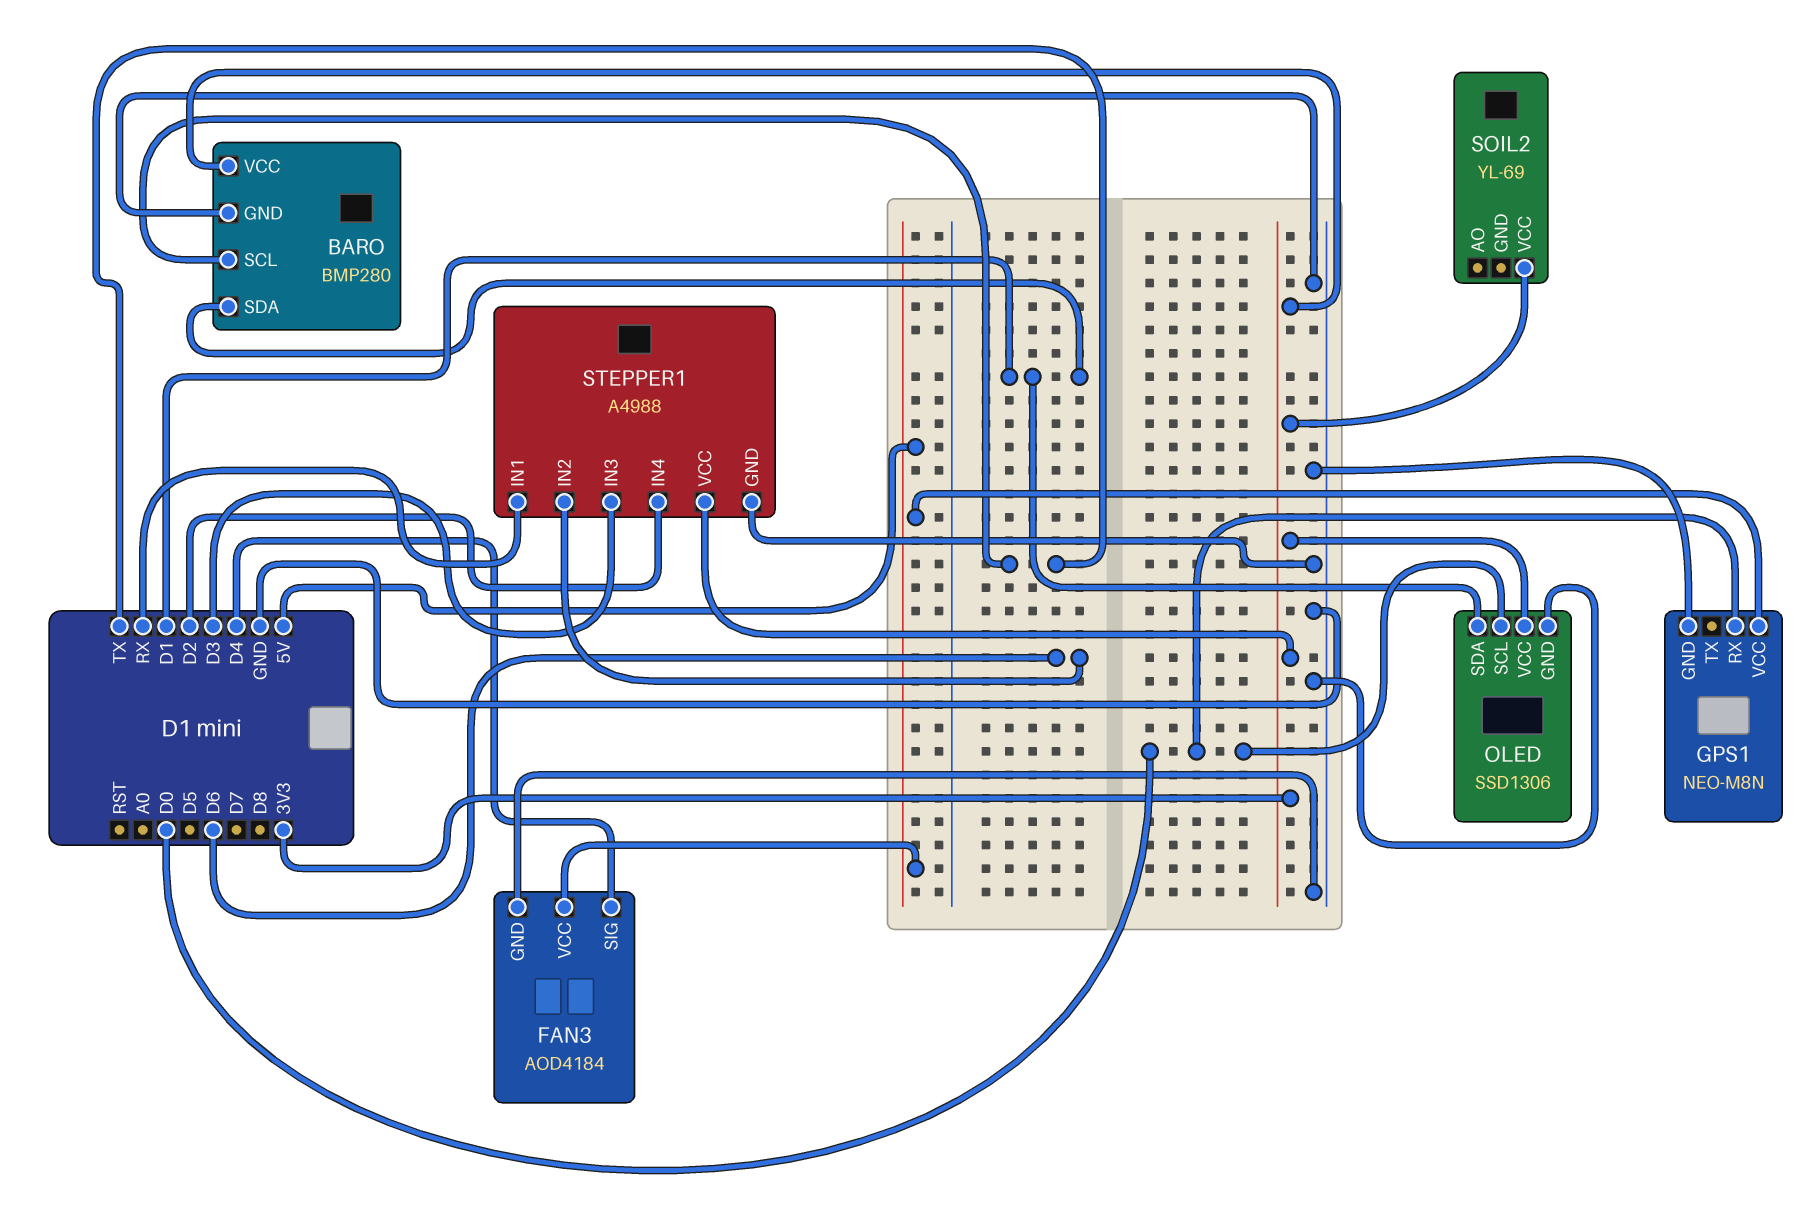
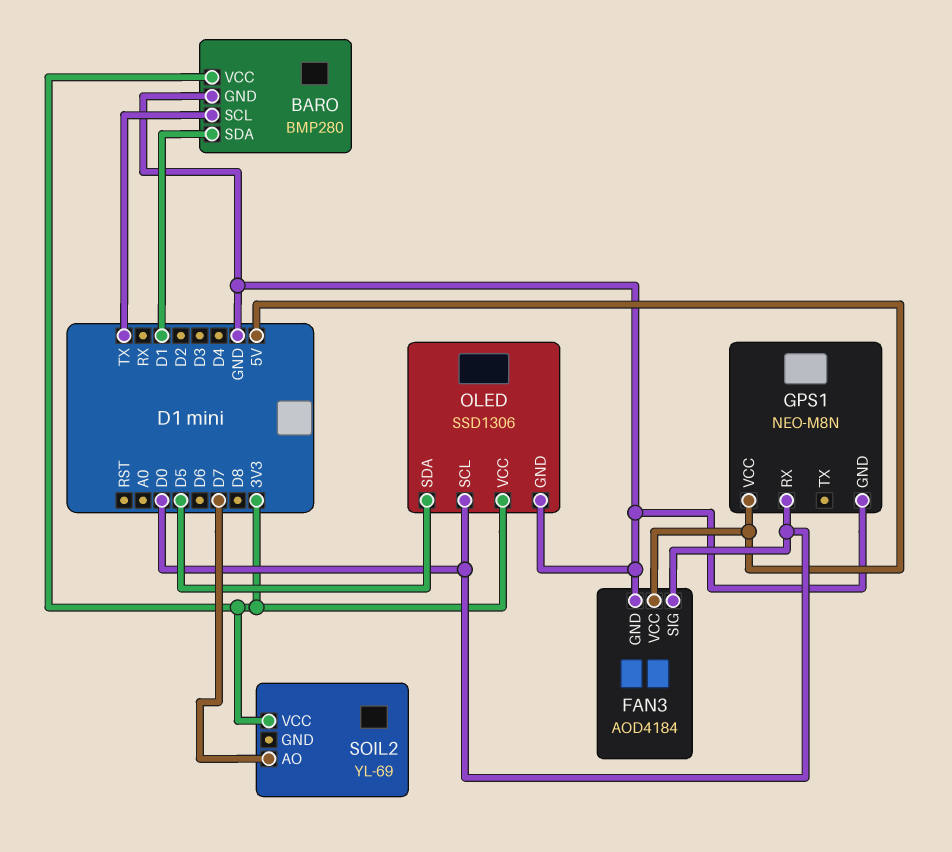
FAN3 pin SIG: D4 -> D0
OLED pin SDA: D1 -> D5
SOIL2 pin AO: none -> D7
STEPPER1: A4988 -> none
STEPPER1 pin GND: GND -> none
STEPPER1 pin IN1: RX -> none
STEPPER1 pin IN2: D6 -> none
STEPPER1 pin IN3: D3 -> none
STEPPER1 pin IN4: D2 -> none
STEPPER1 pin VCC: 3V3 -> none

